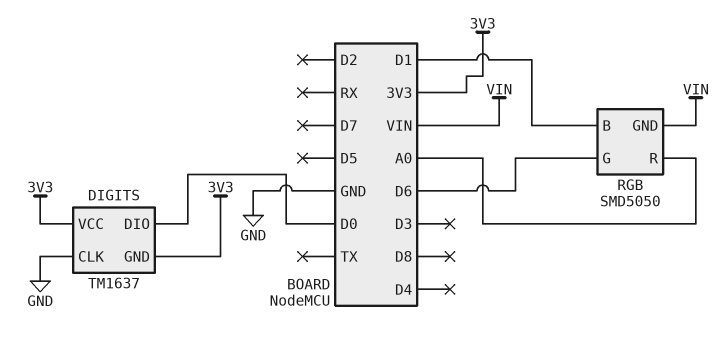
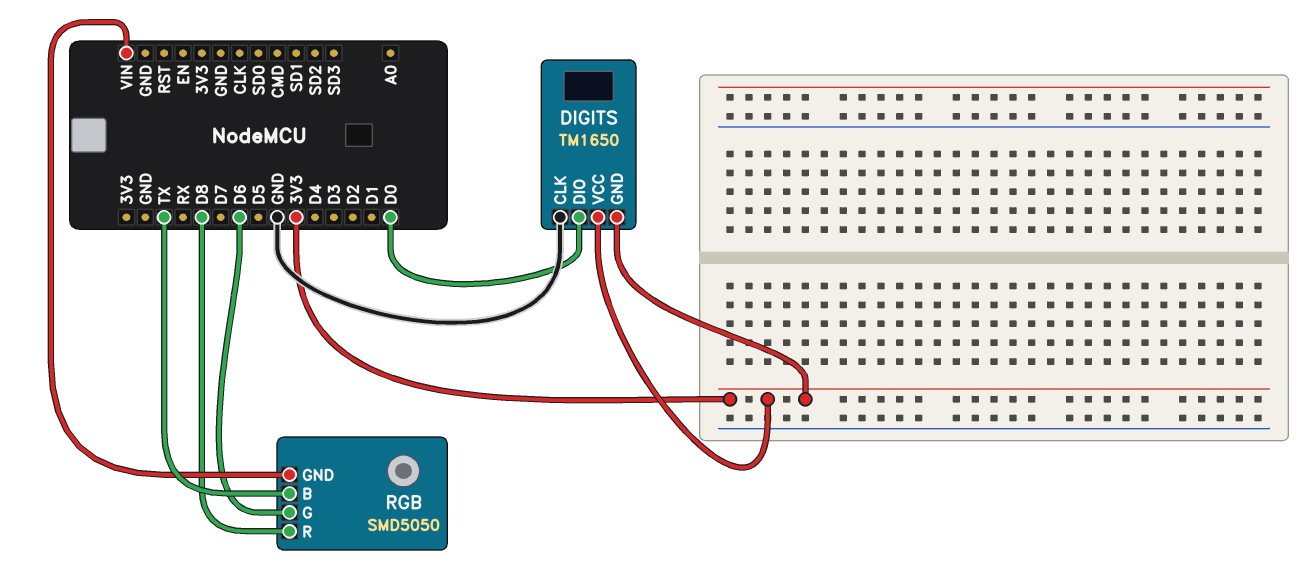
DIGITS: TM1637 -> TM1650
RGB pin B: D1 -> TX
RGB pin R: A0 -> D8

